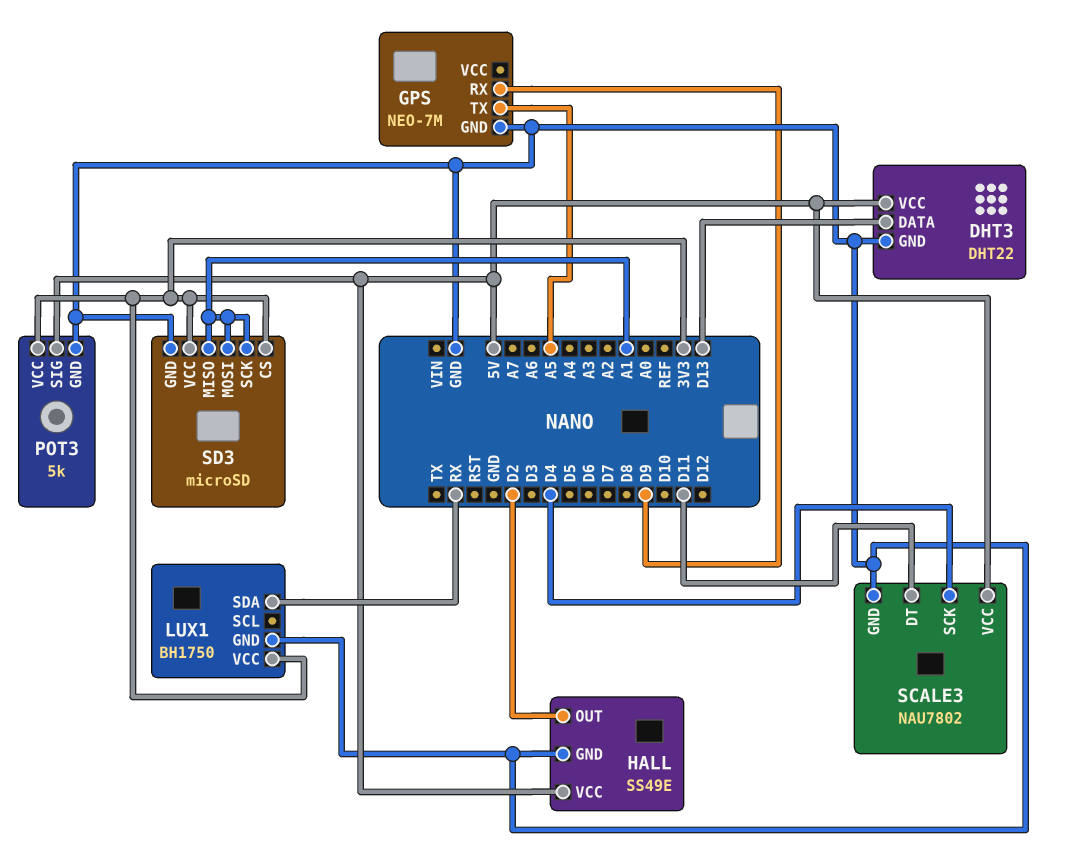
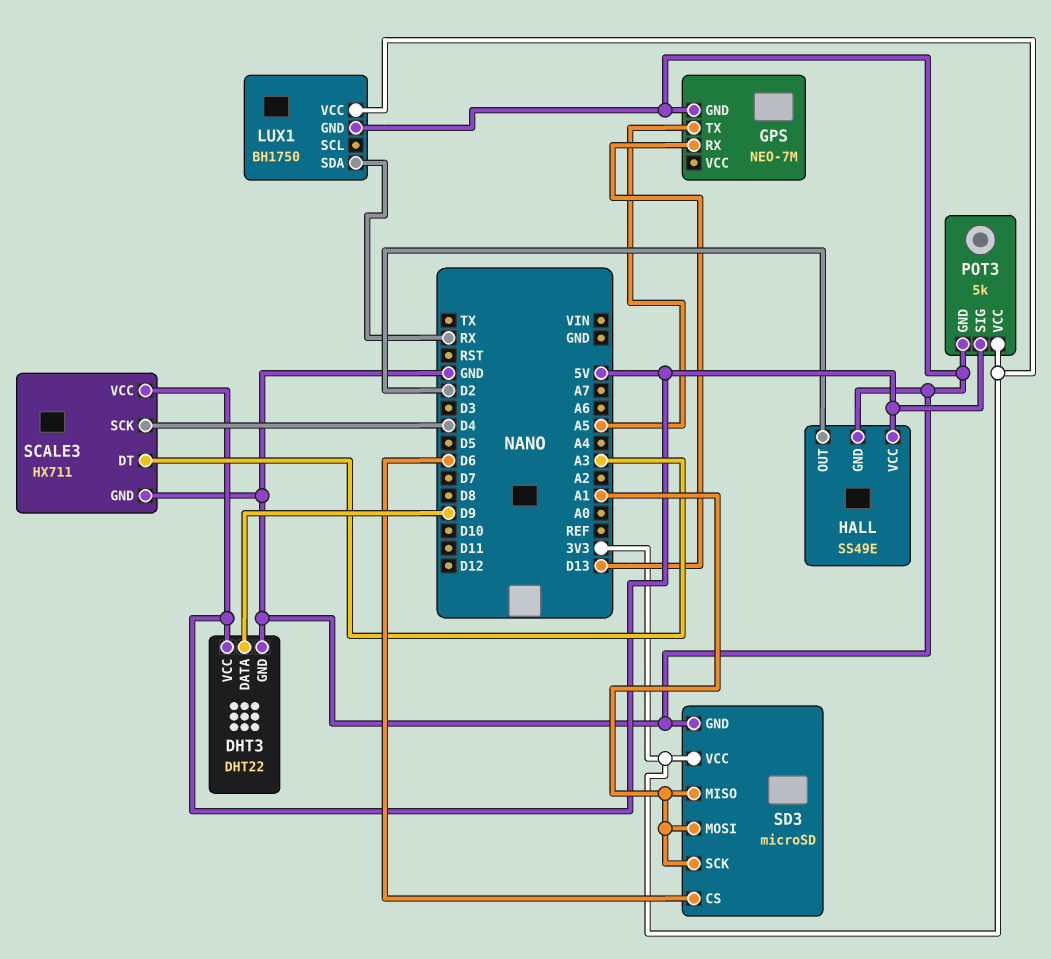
DHT3 pin DATA: D13 -> D9
GPS pin RX: D9 -> D13
SCALE3: NAU7802 -> HX711
SCALE3 pin DT: D11 -> A3
SD3 pin CS: 3V3 -> D6

